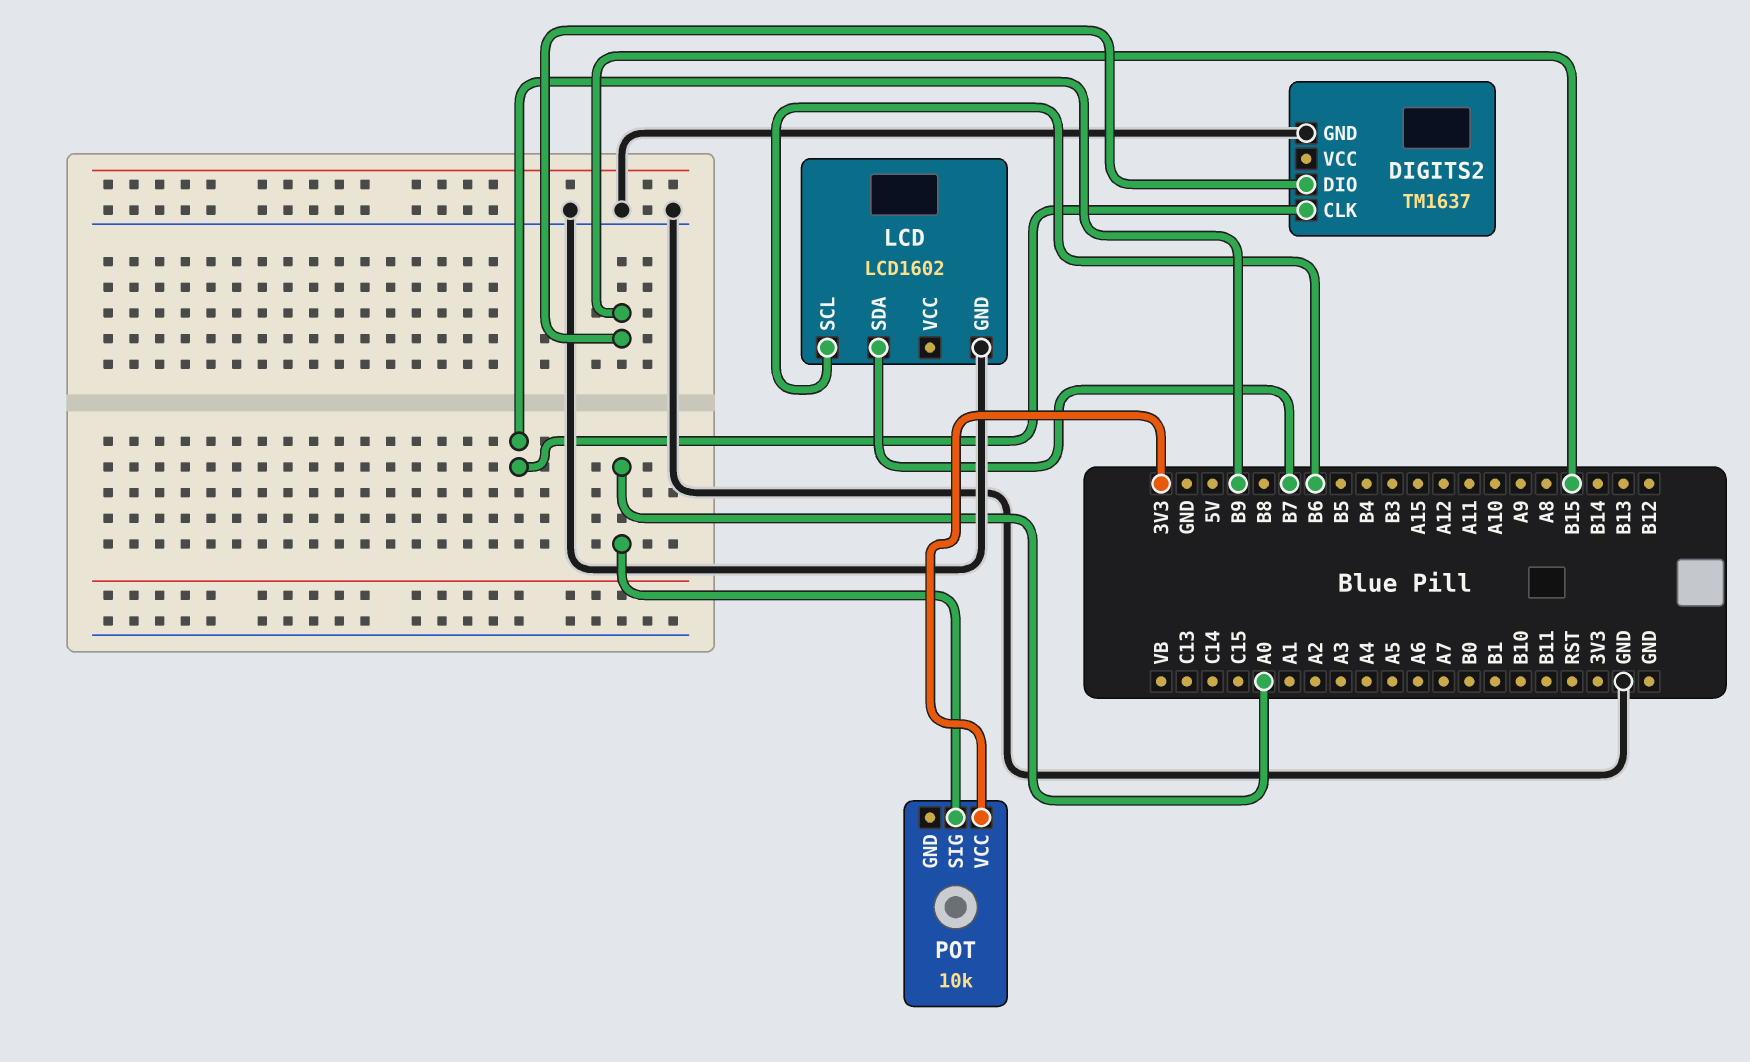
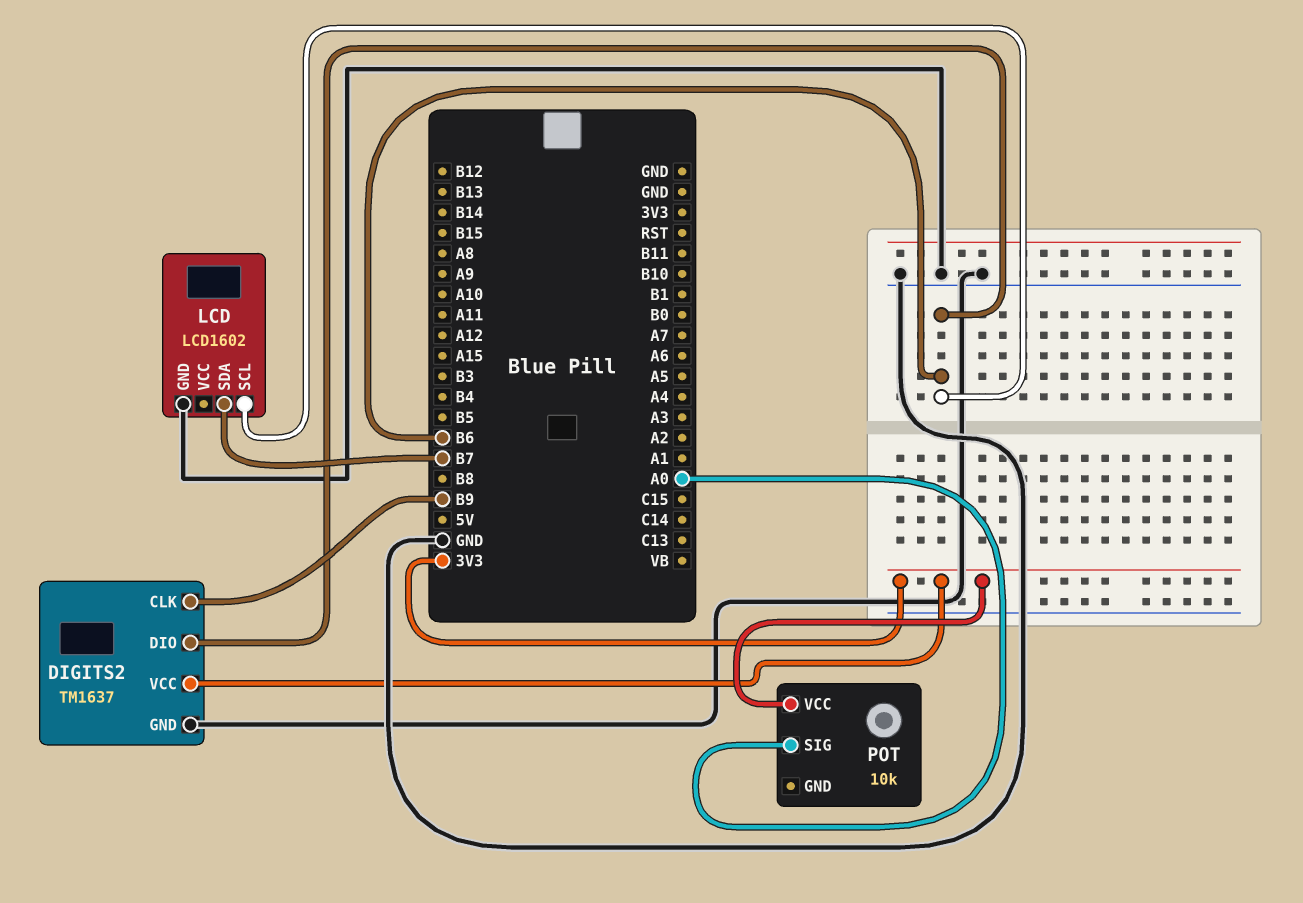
DIGITS2 pin DIO: B15 -> B6
DIGITS2 pin VCC: none -> 3V3

